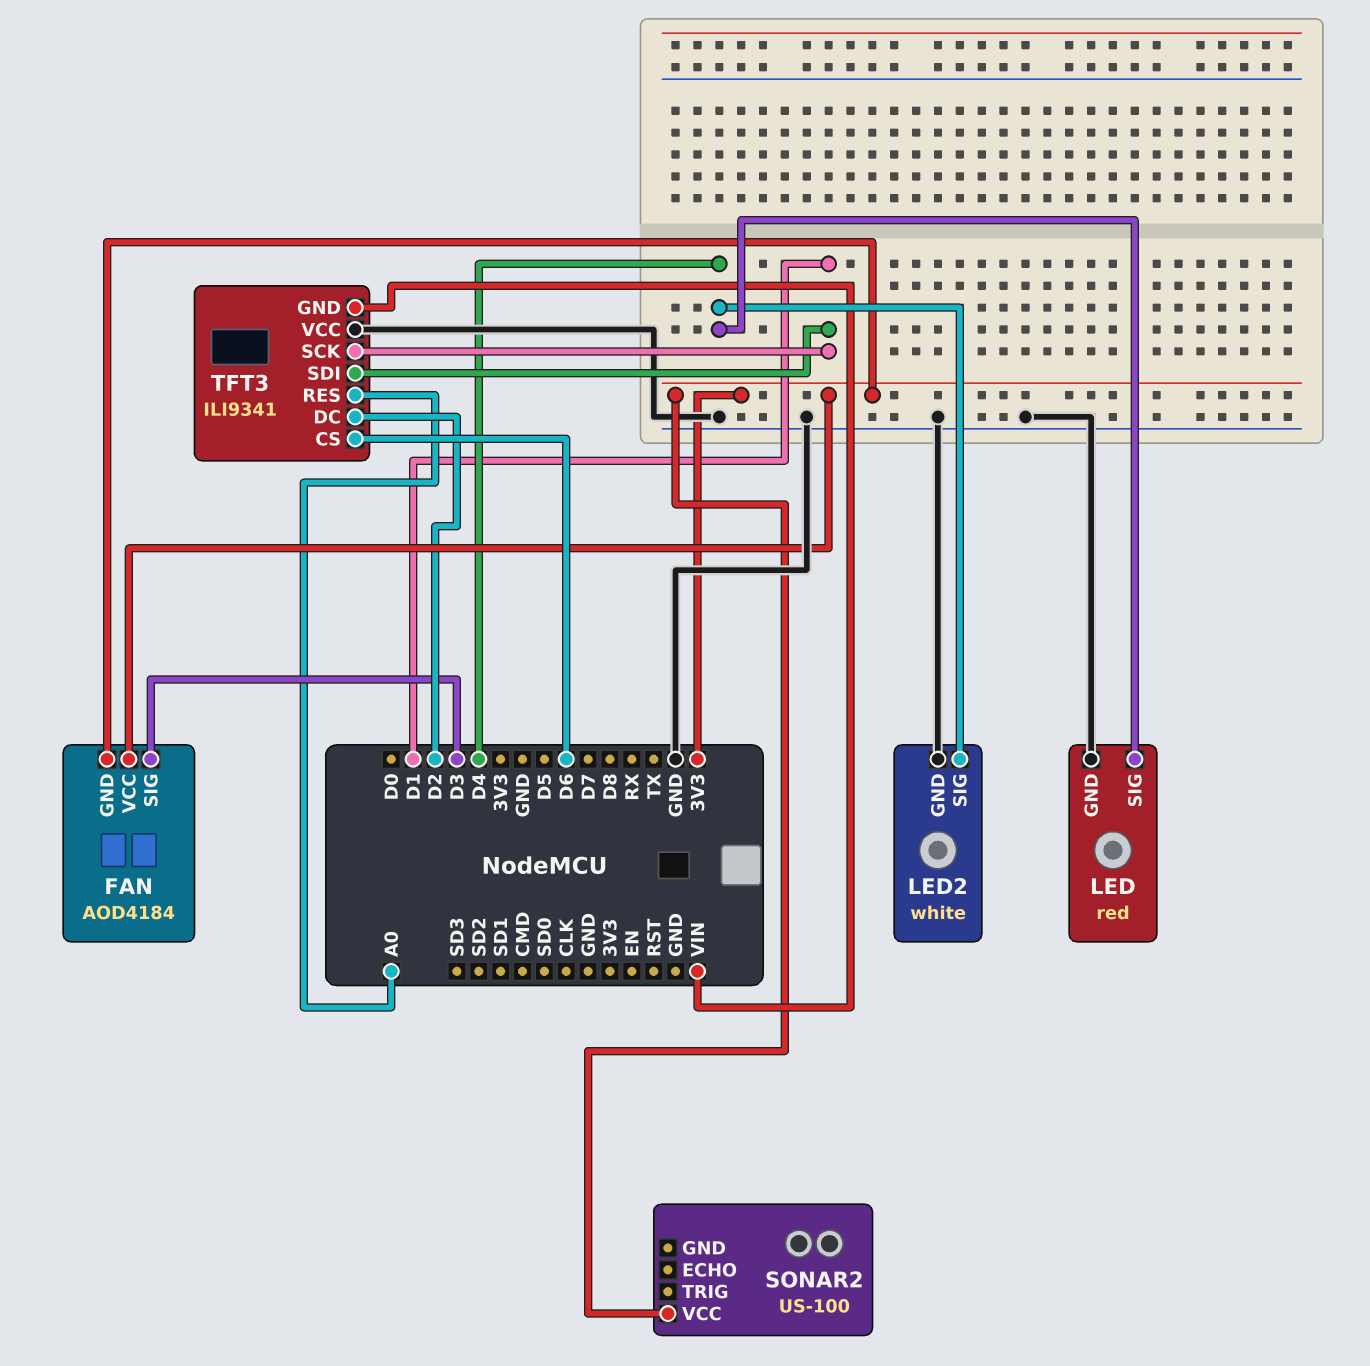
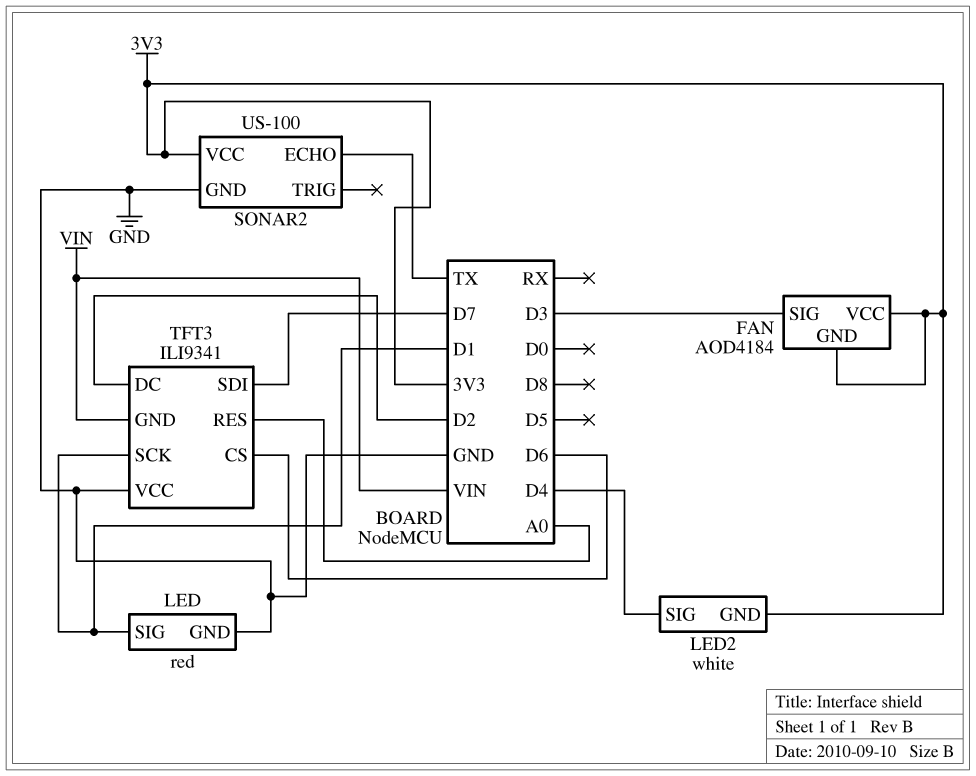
LED pin SIG: D4 -> D1
LED2 pin GND: GND -> 3V3
SONAR2 pin ECHO: none -> TX
SONAR2 pin GND: none -> GND
TFT3 pin SDI: D1 -> D7

